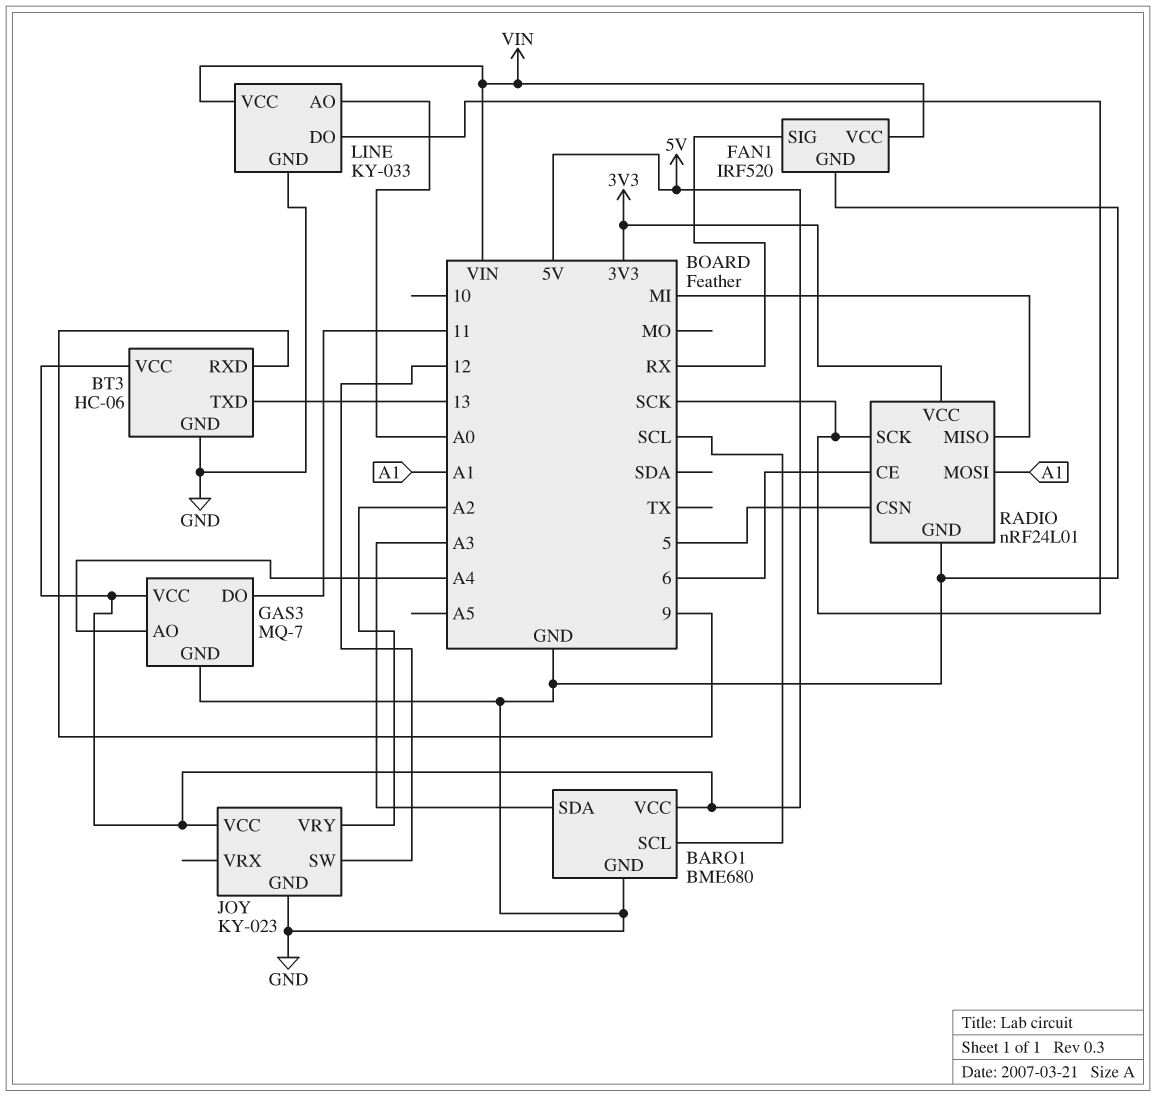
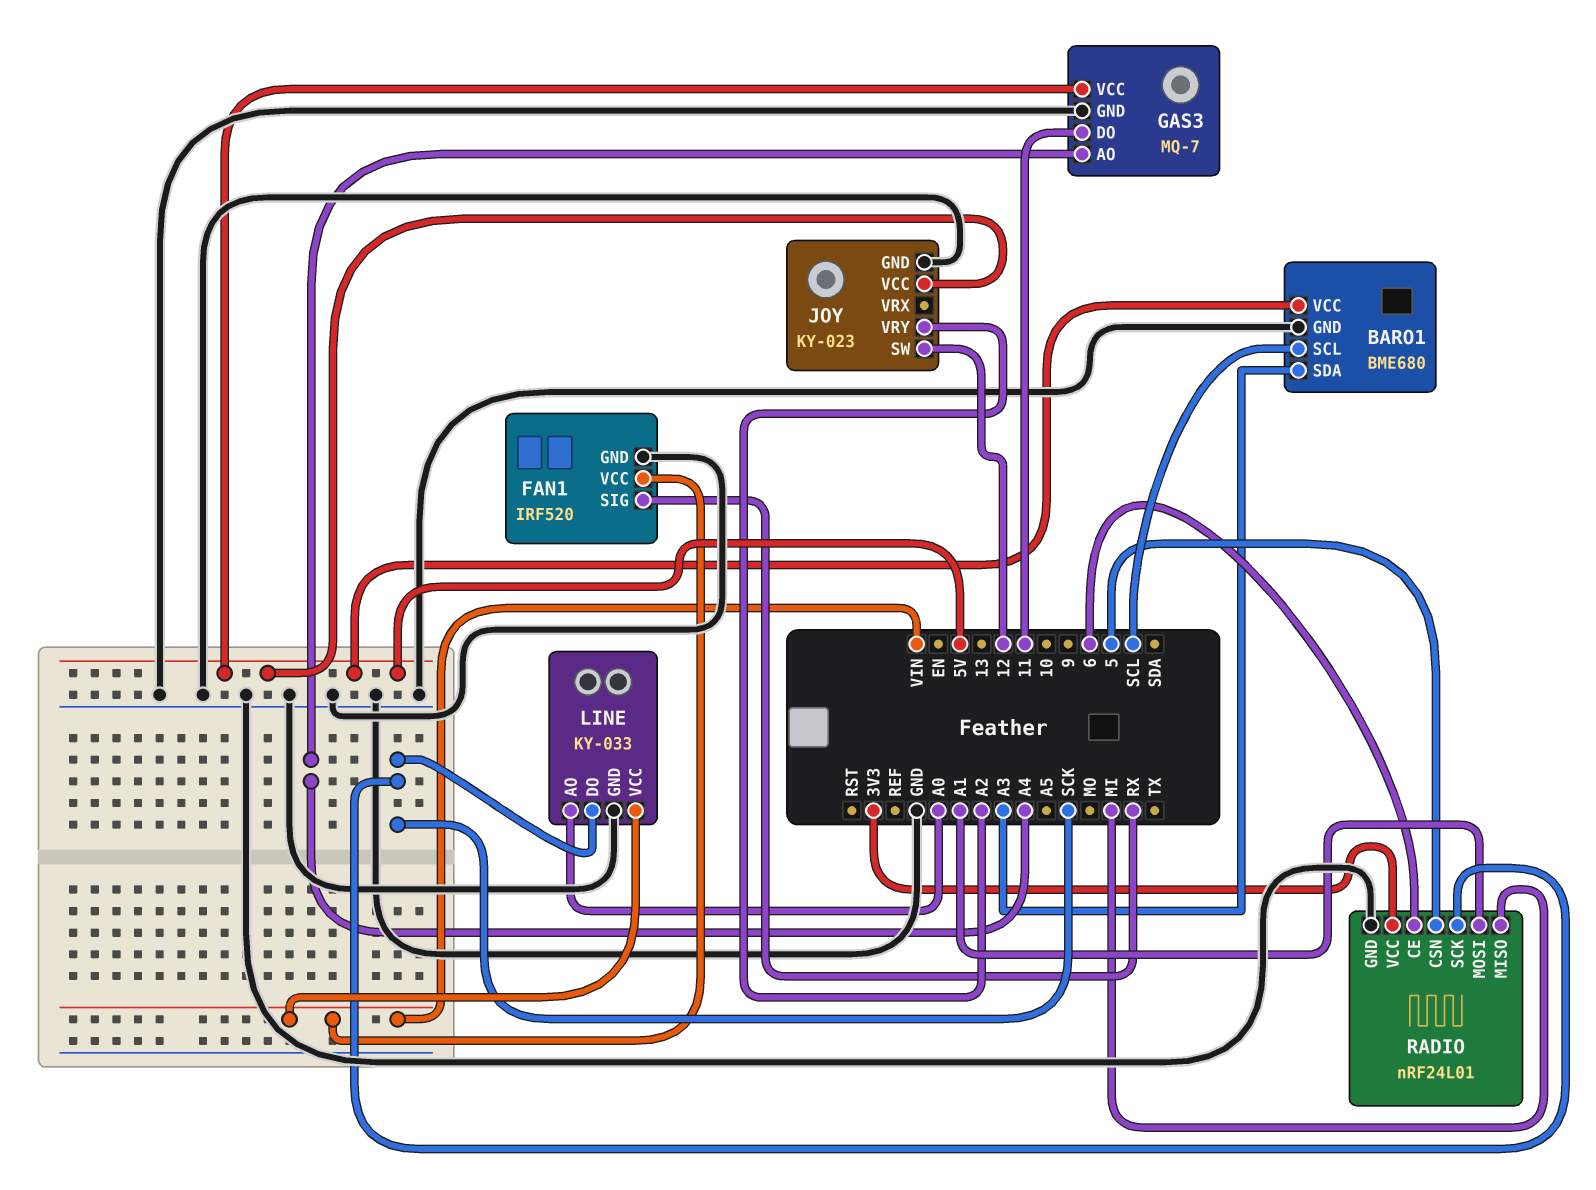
BT3: HC-06 -> none
BT3 pin GND: GND -> none
BT3 pin RXD: 9 -> none
BT3 pin TXD: 13 -> none
BT3 pin VCC: 5V -> none

